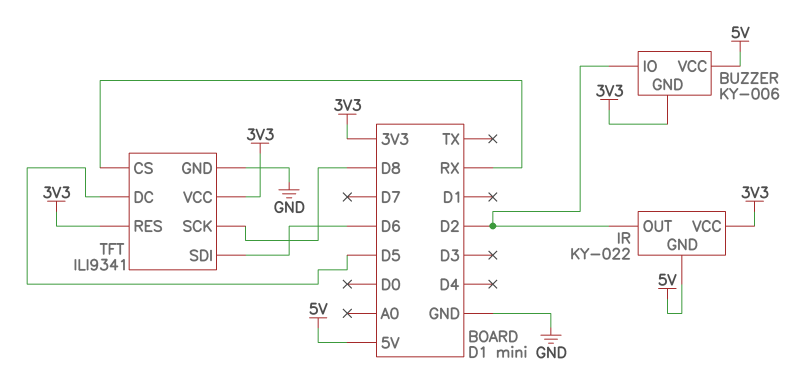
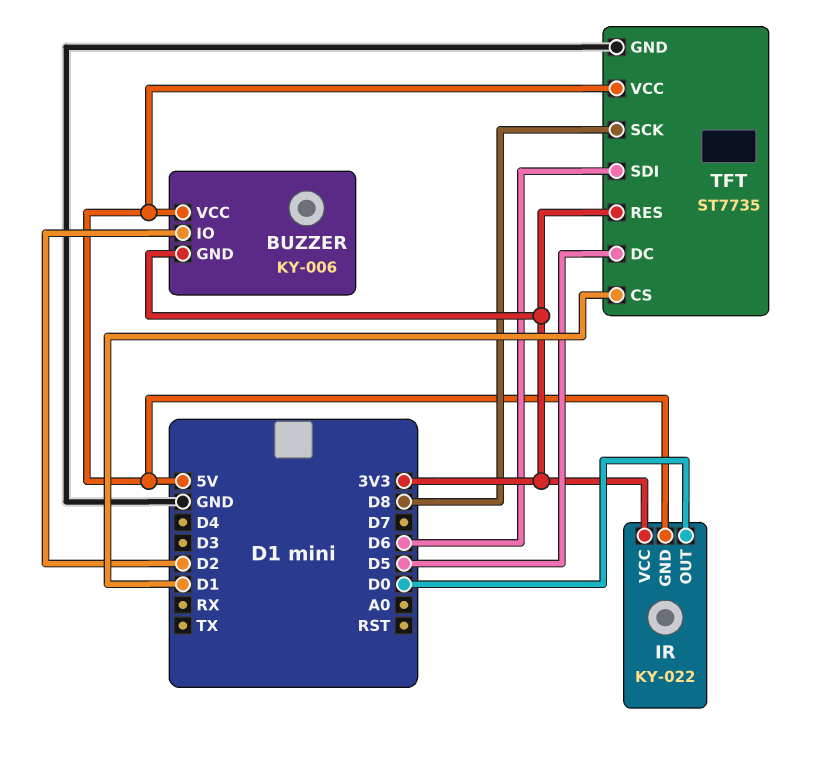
IR pin OUT: D2 -> D0
TFT: ILI9341 -> ST7735
TFT pin CS: RX -> D1
TFT pin VCC: 3V3 -> 5V

